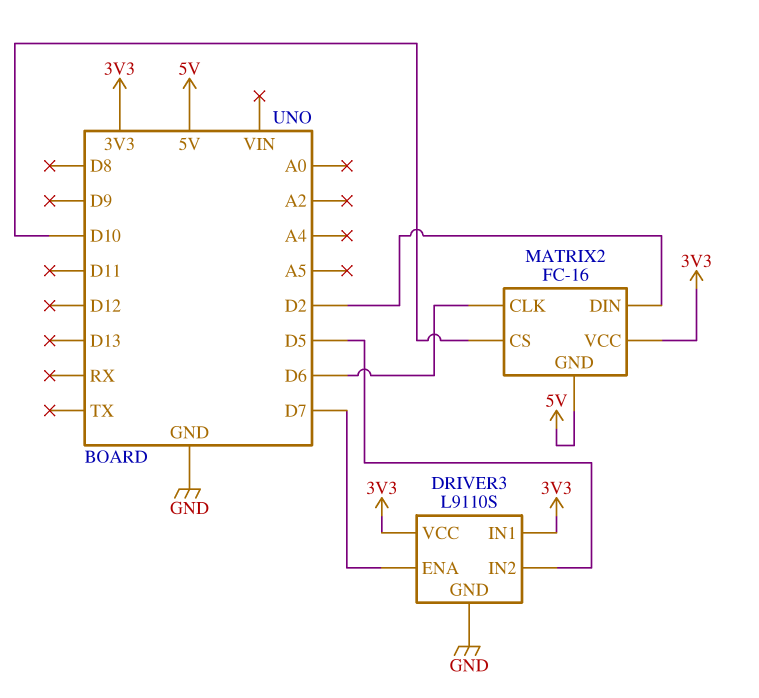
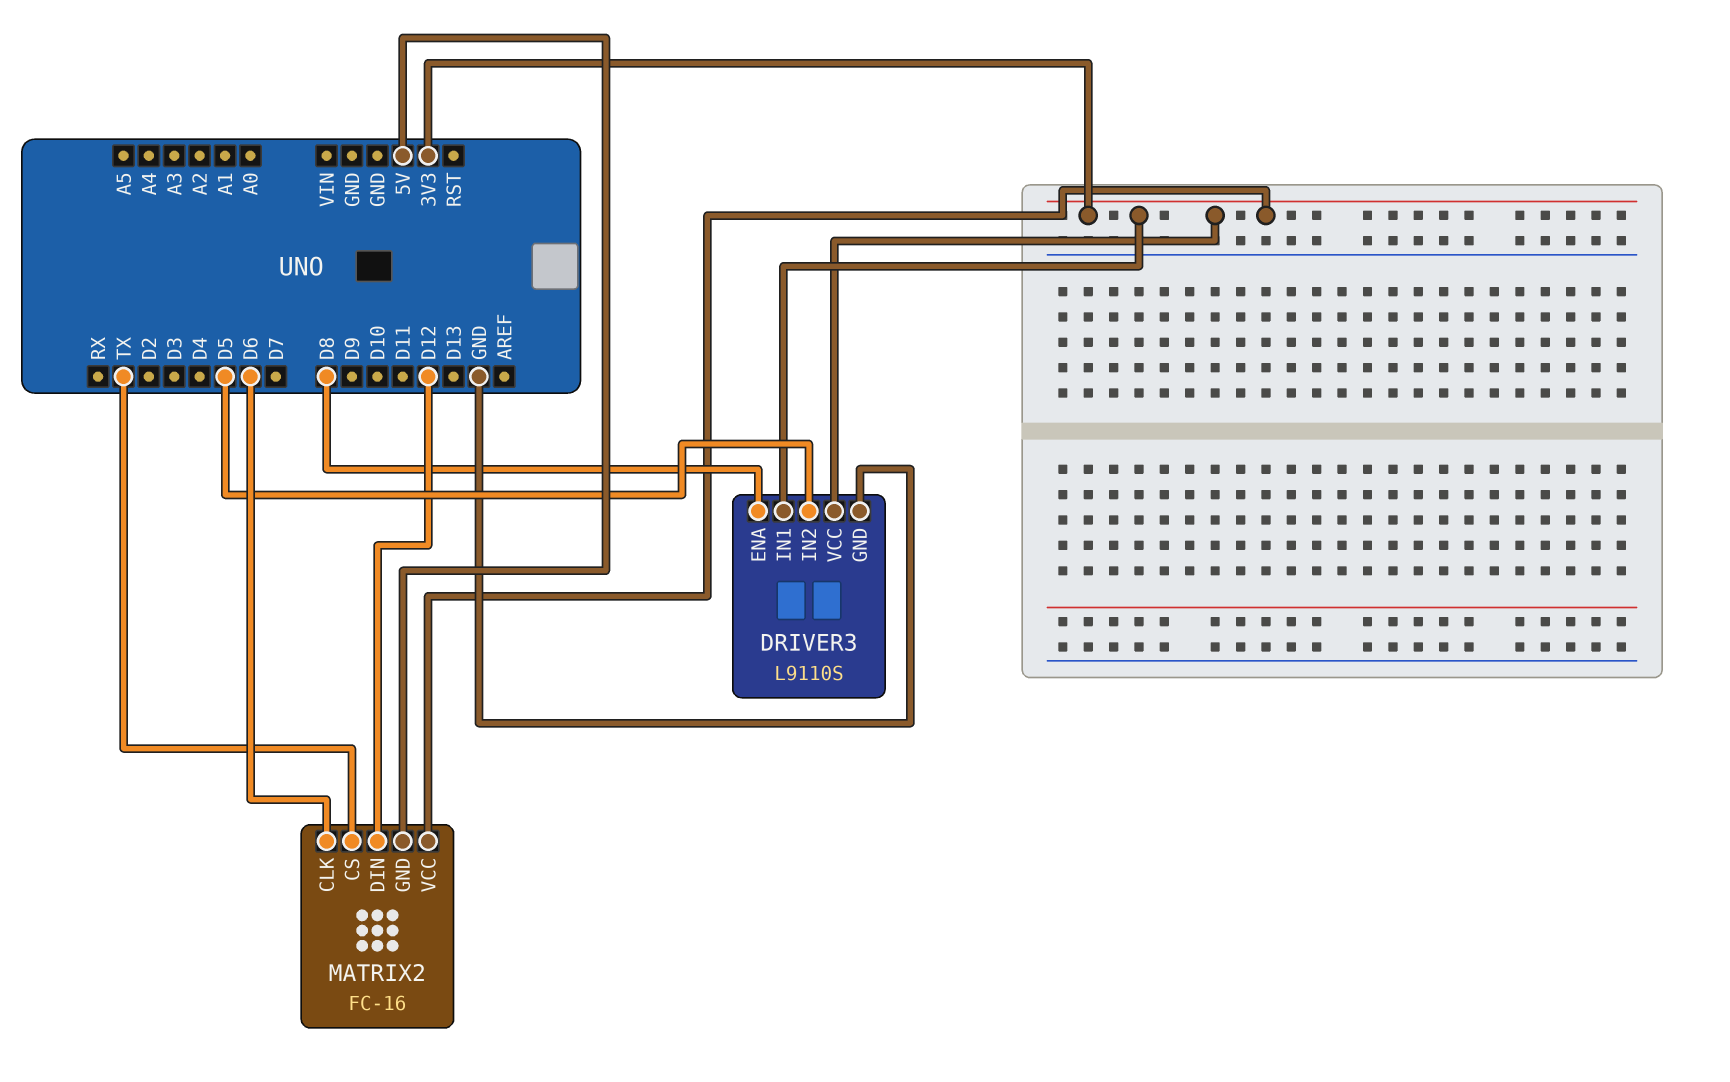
DRIVER3 pin ENA: D7 -> D8
MATRIX2 pin CS: D10 -> TX
MATRIX2 pin DIN: D2 -> D12

